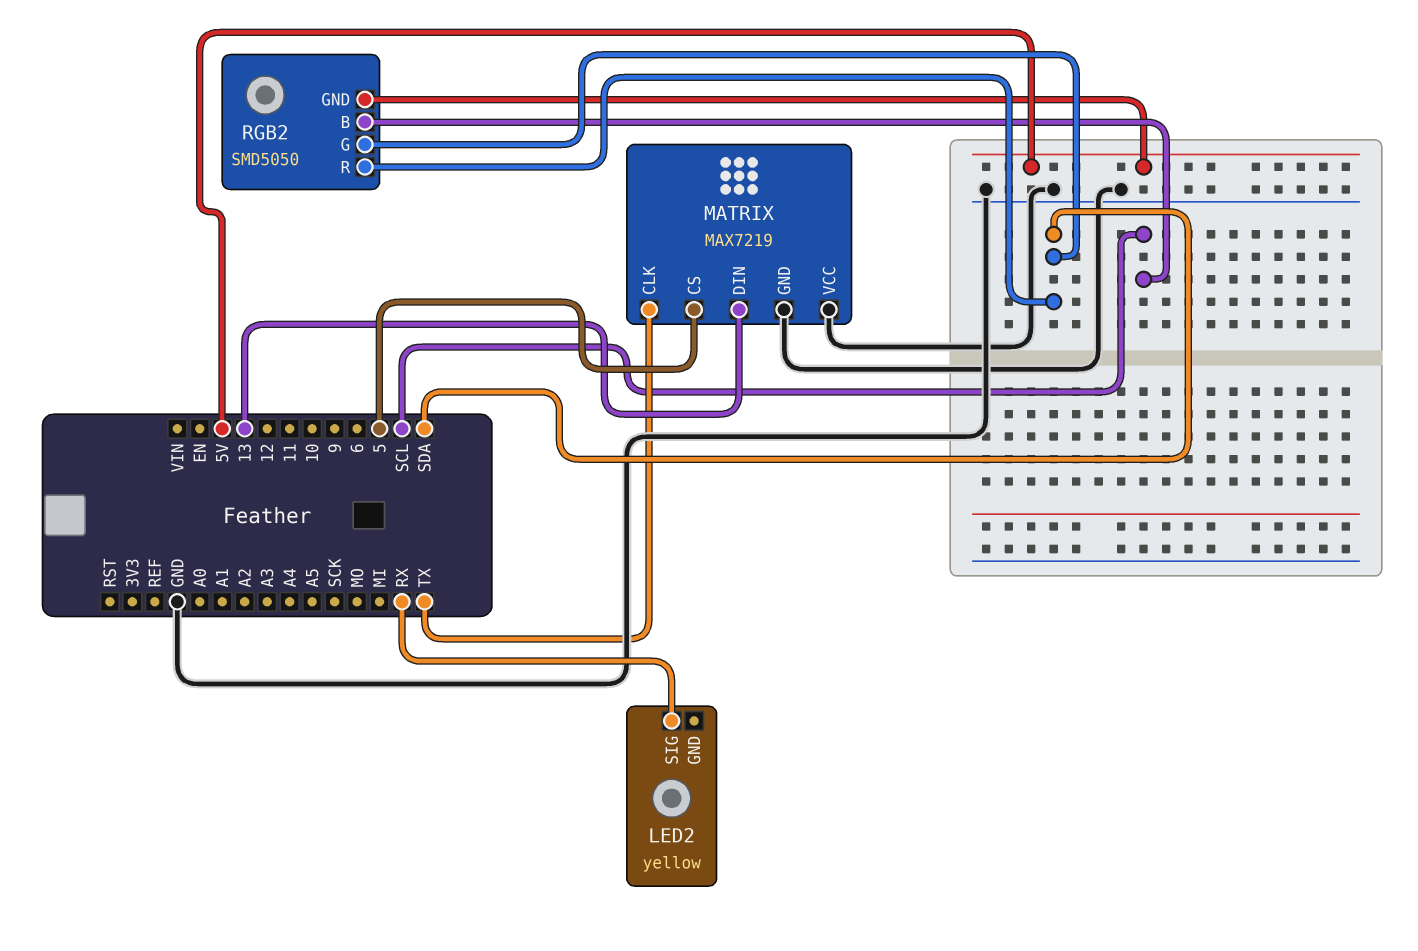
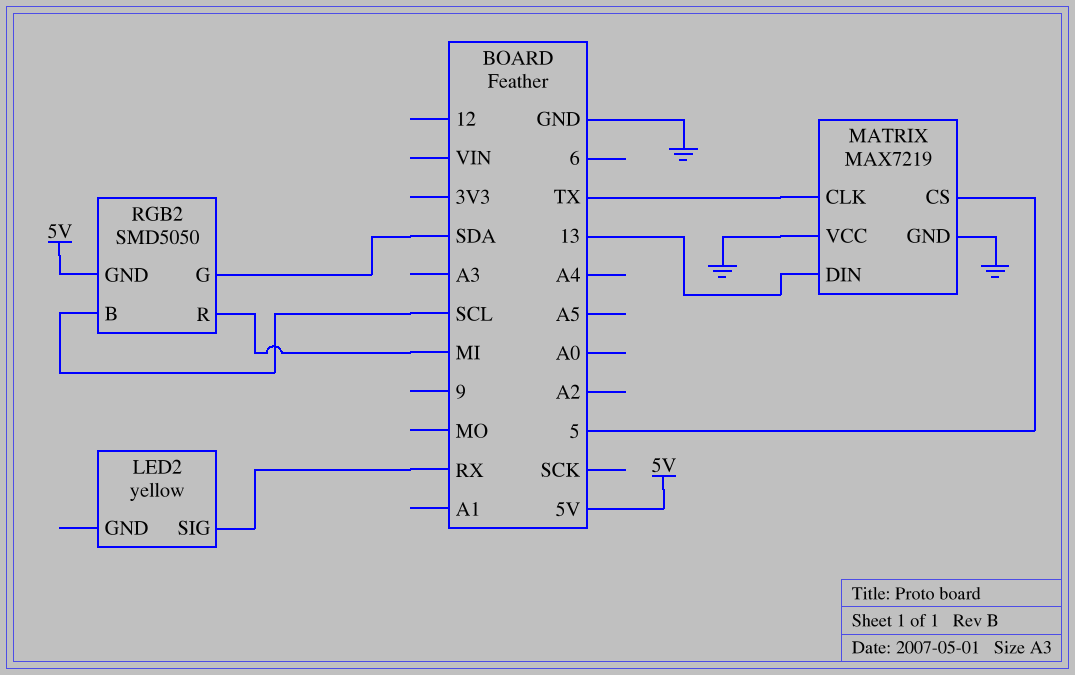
RGB2 pin R: SDA -> MI

